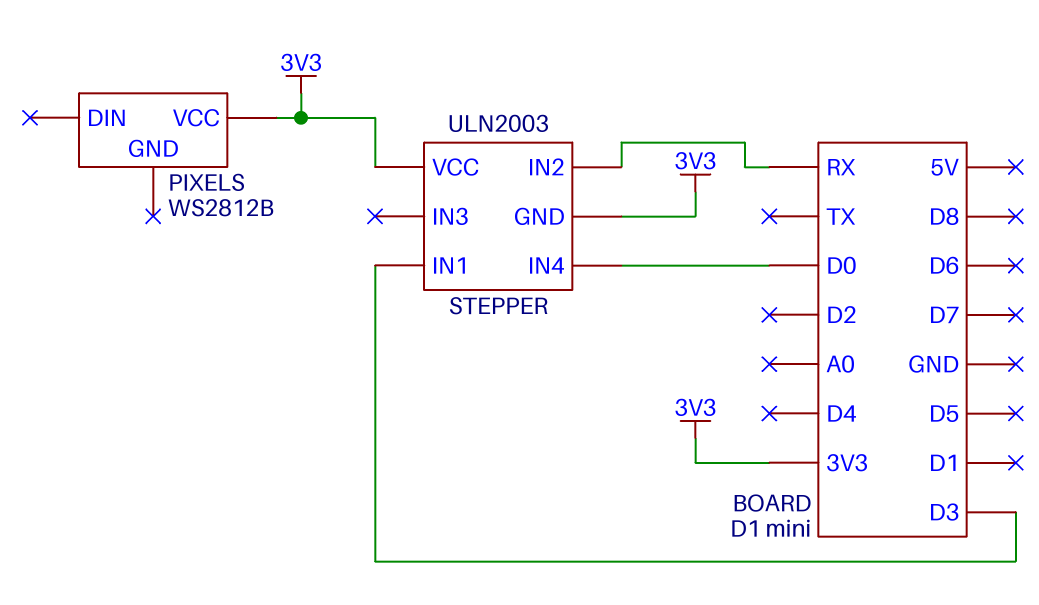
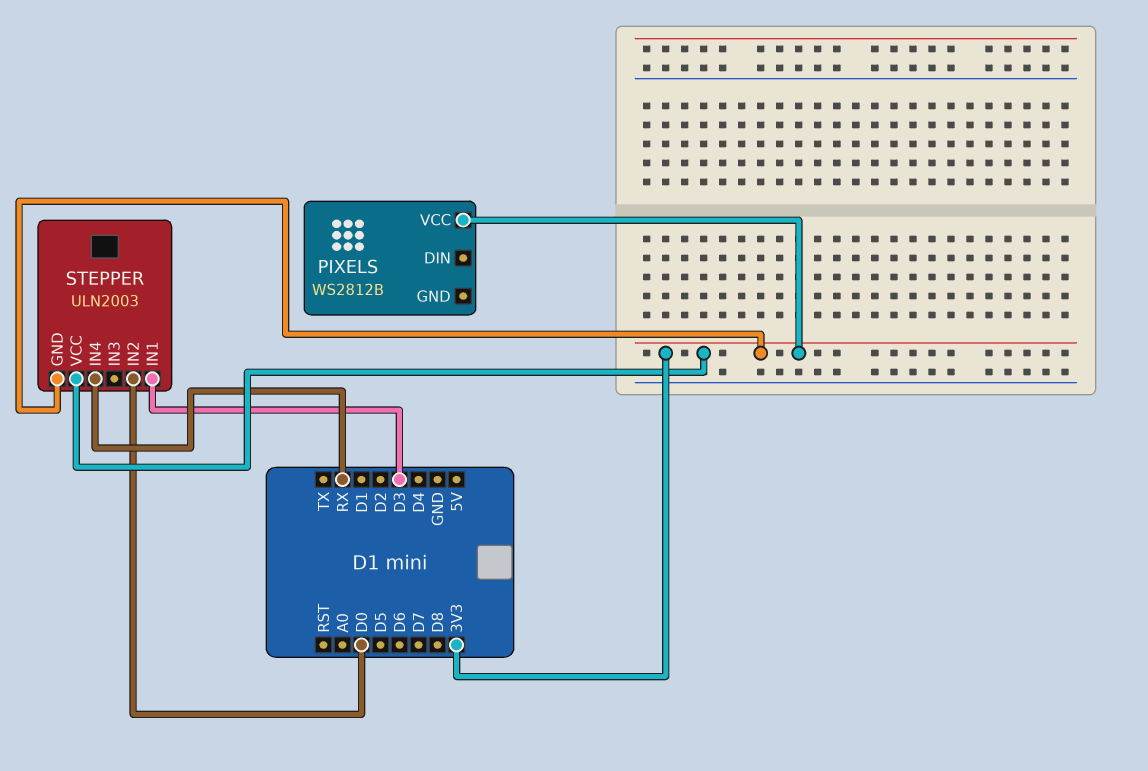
STEPPER pin IN2: RX -> D0
STEPPER pin IN4: D0 -> RX

